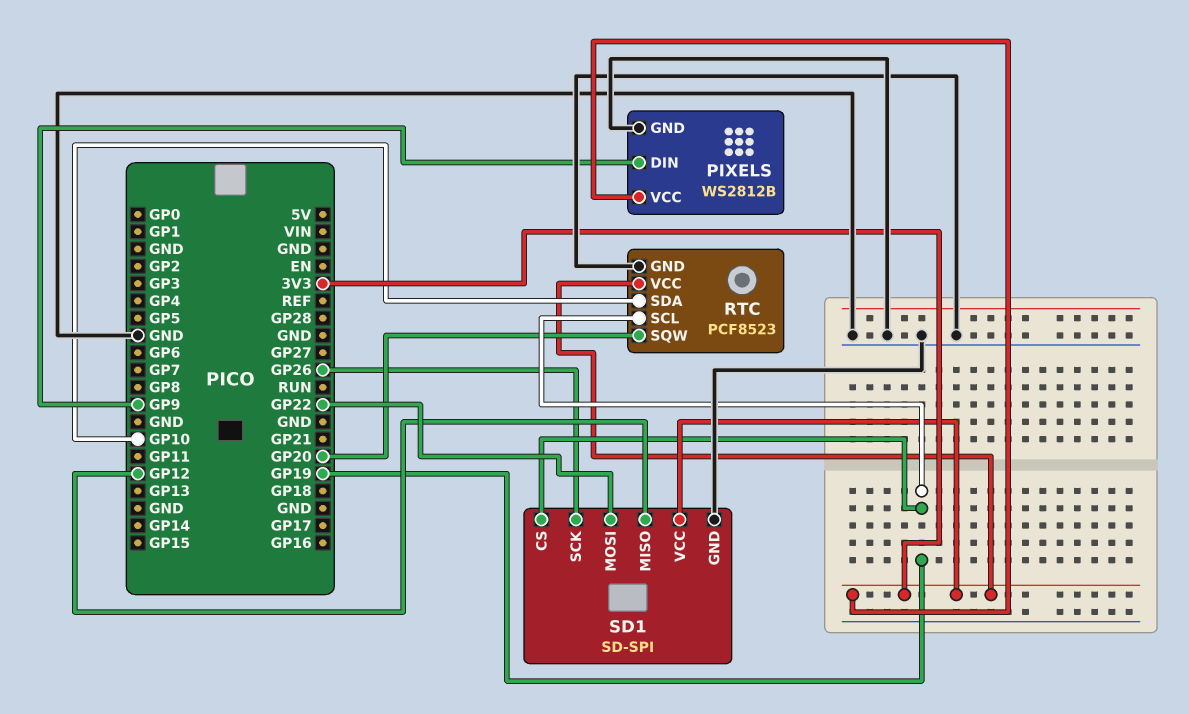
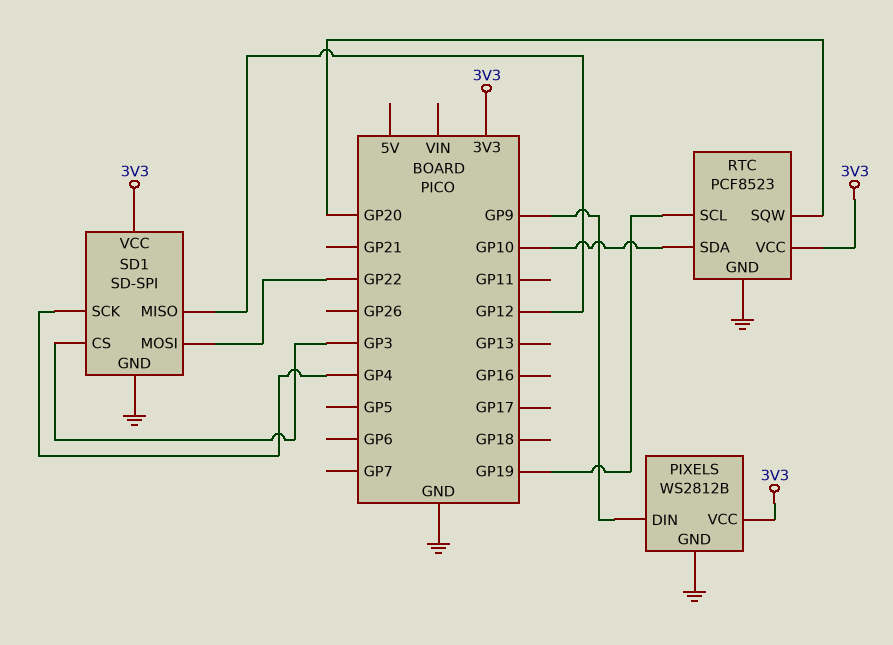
SD1 pin CS: GP19 -> GP3
SD1 pin SCK: GP26 -> GP4

